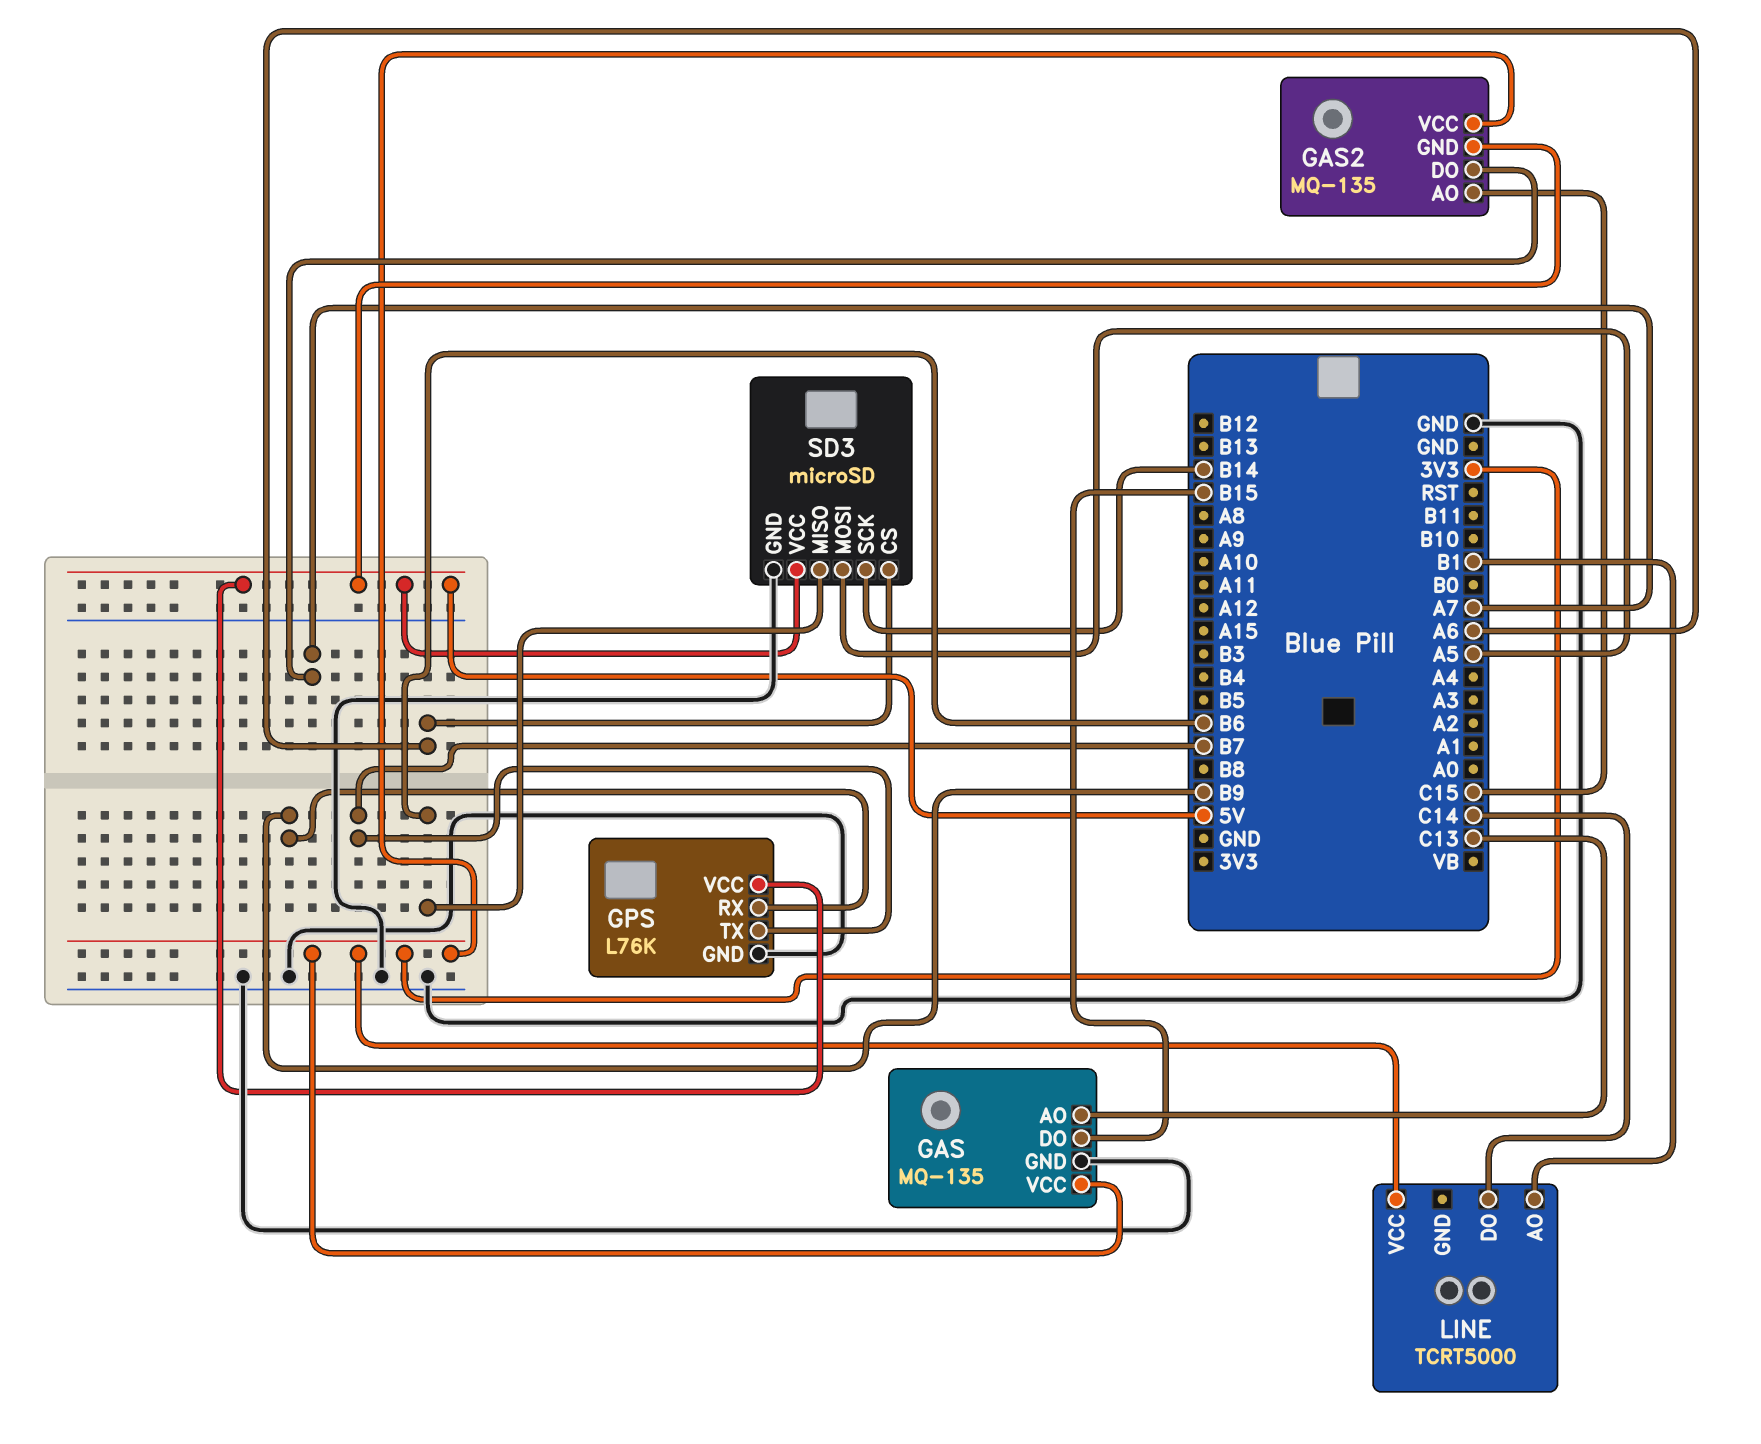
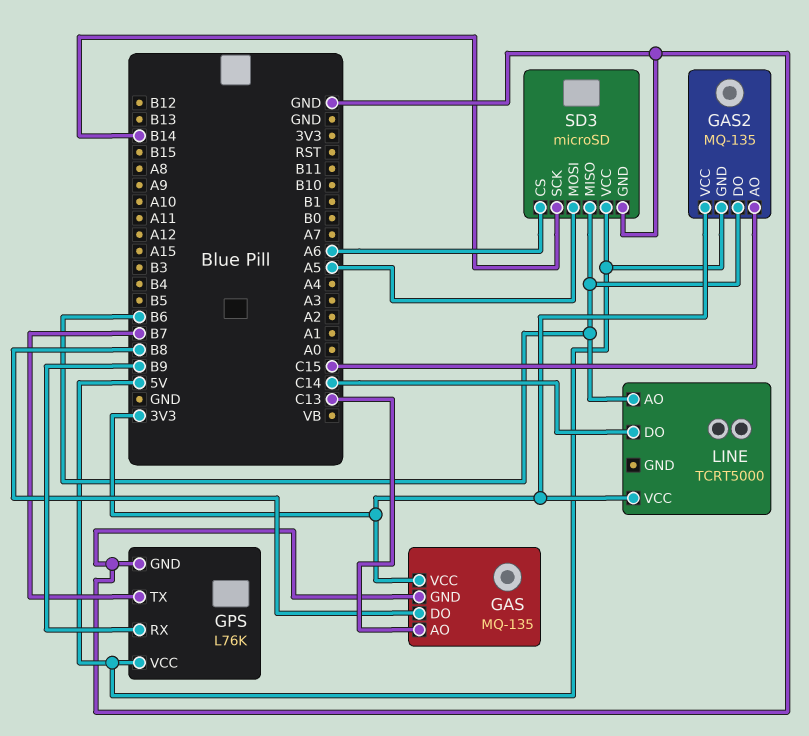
GAS pin DO: B15 -> B8
GAS2 pin DO: A7 -> B6
LINE pin AO: B1 -> B6

